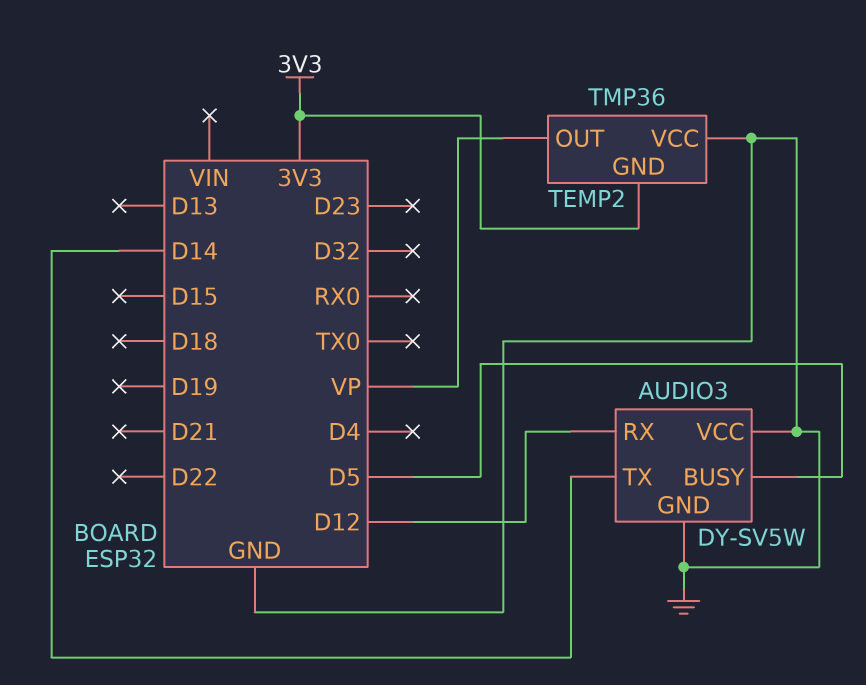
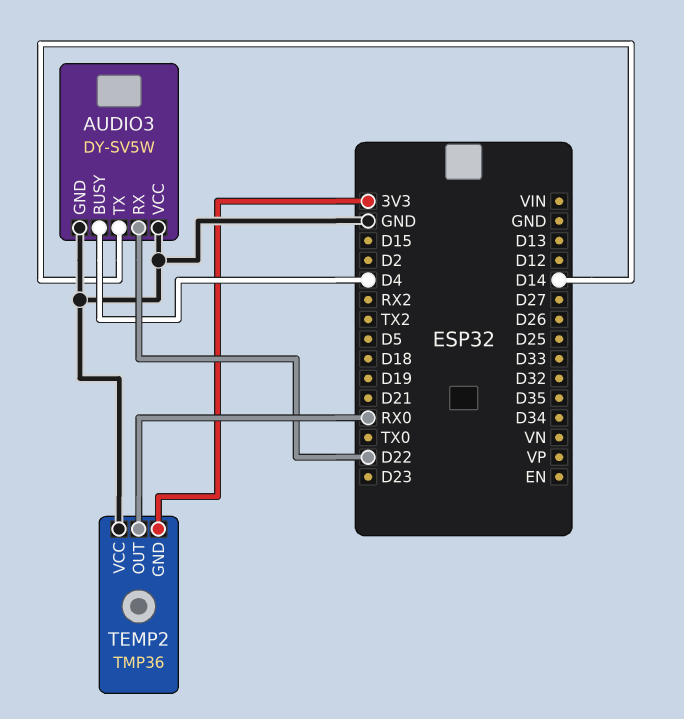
AUDIO3 pin BUSY: D5 -> D4
AUDIO3 pin RX: D12 -> D22
TEMP2 pin OUT: VP -> RX0

